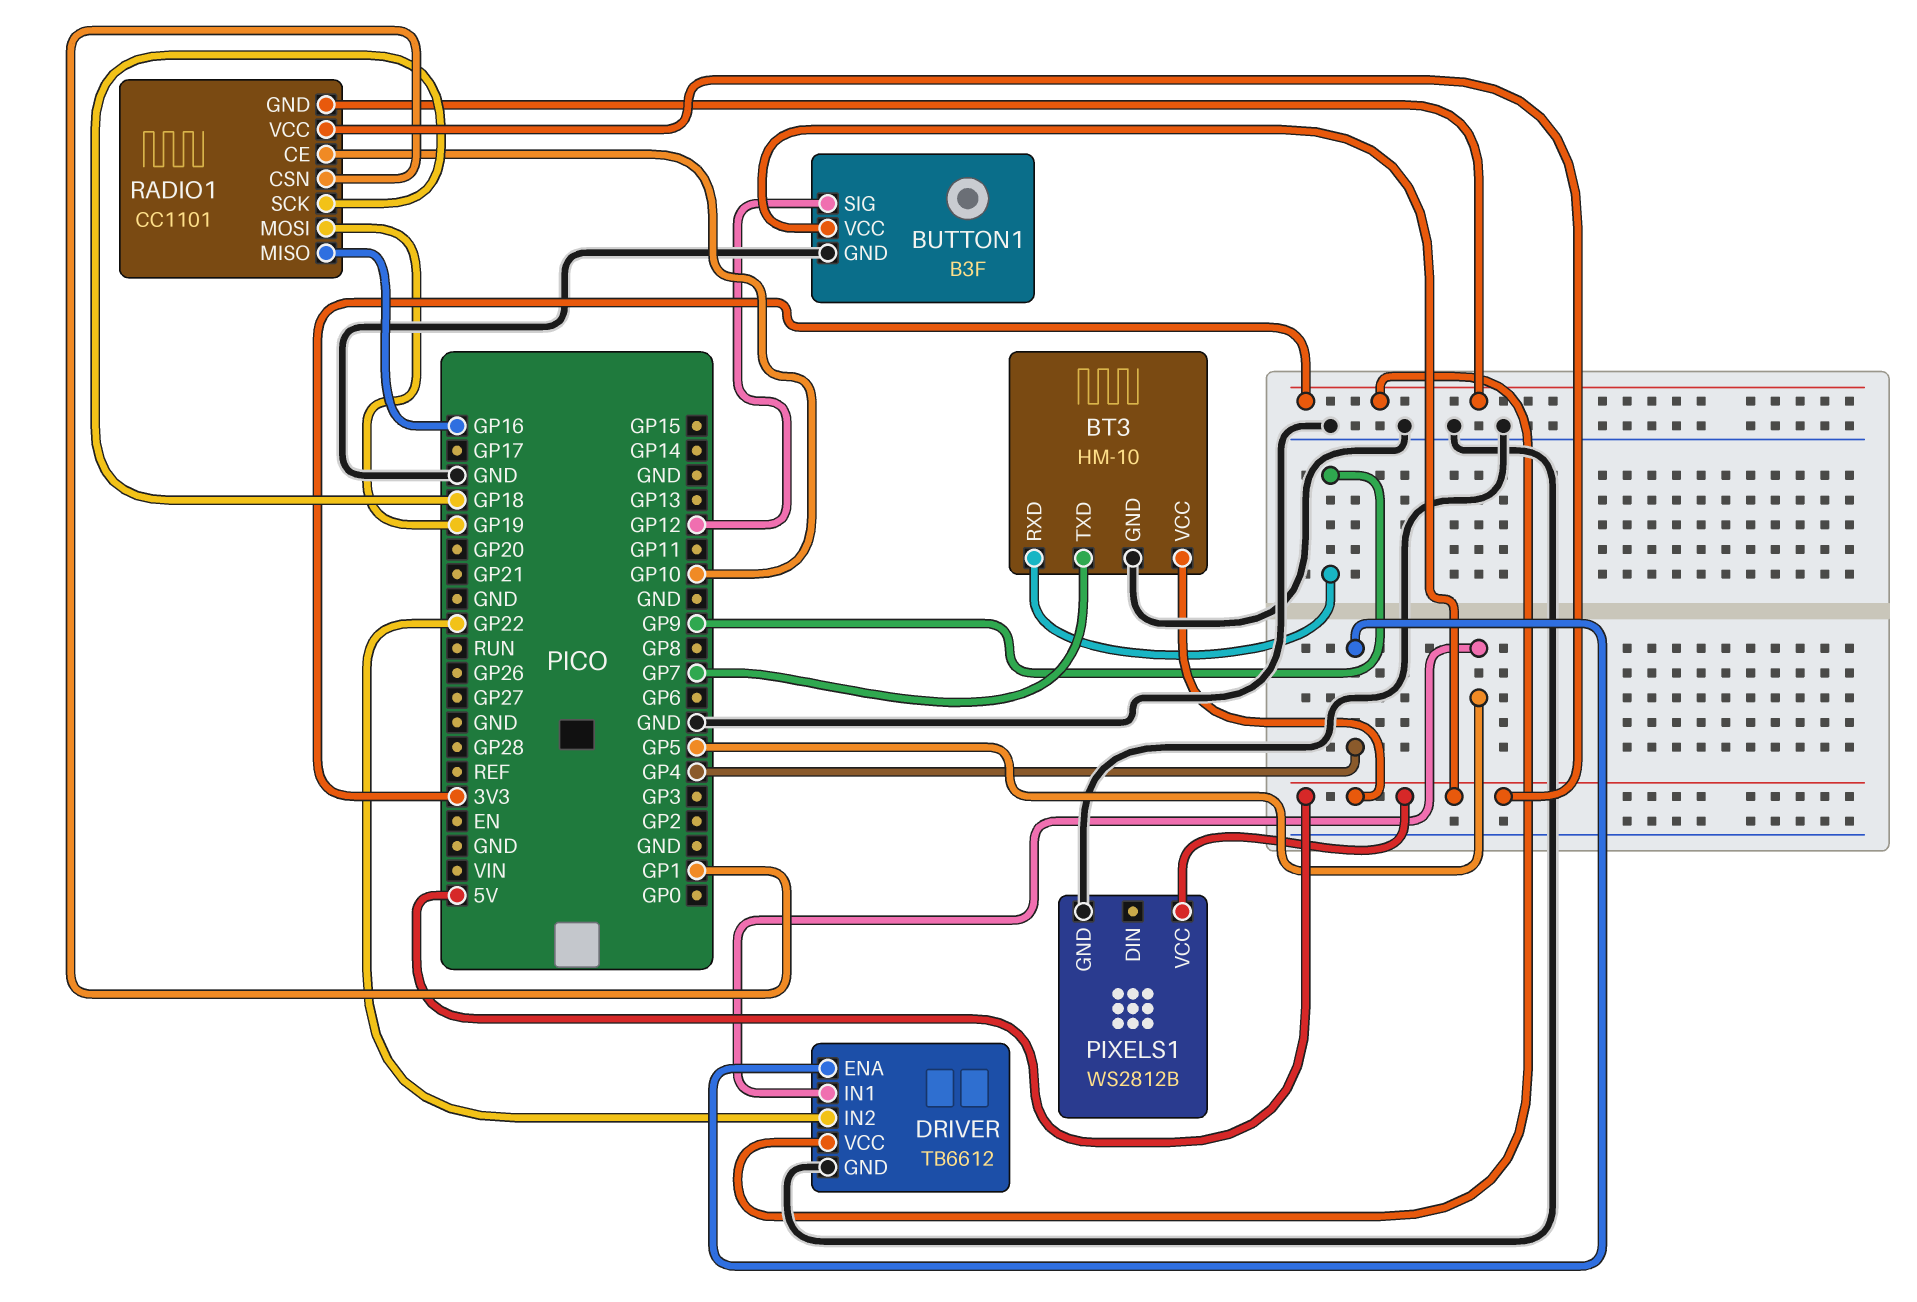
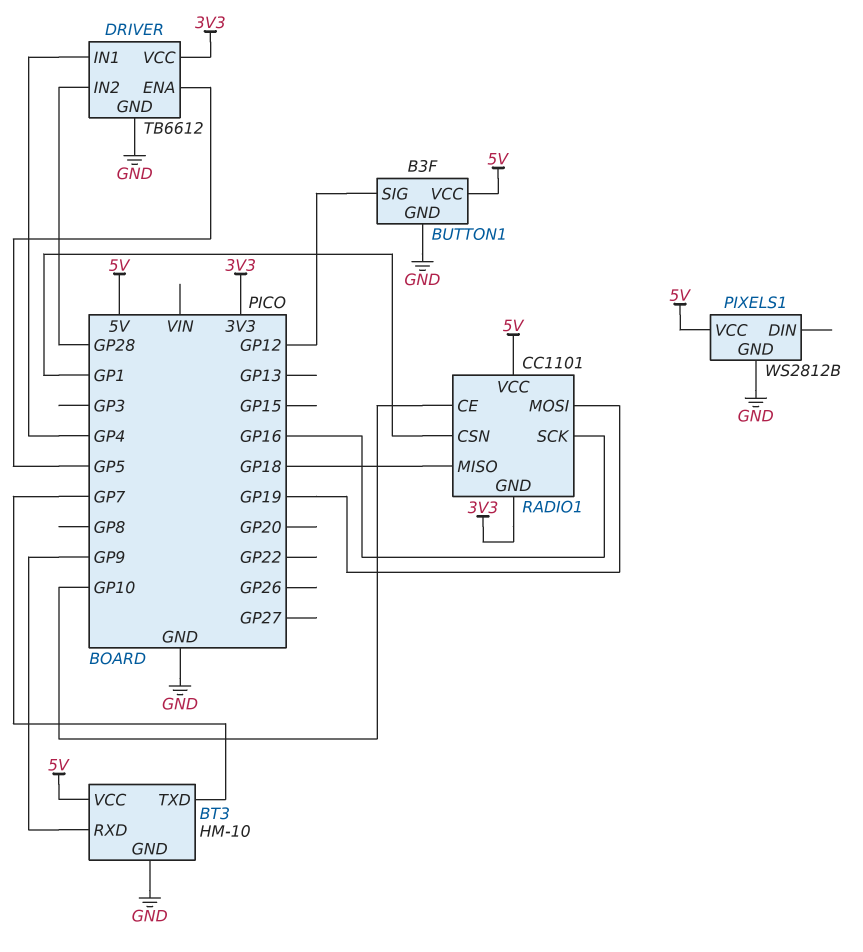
DRIVER pin ENA: GP4 -> GP5
DRIVER pin IN1: GP5 -> GP4
DRIVER pin IN2: GP22 -> GP28
RADIO1 pin MISO: GP16 -> GP18
RADIO1 pin SCK: GP18 -> GP16

